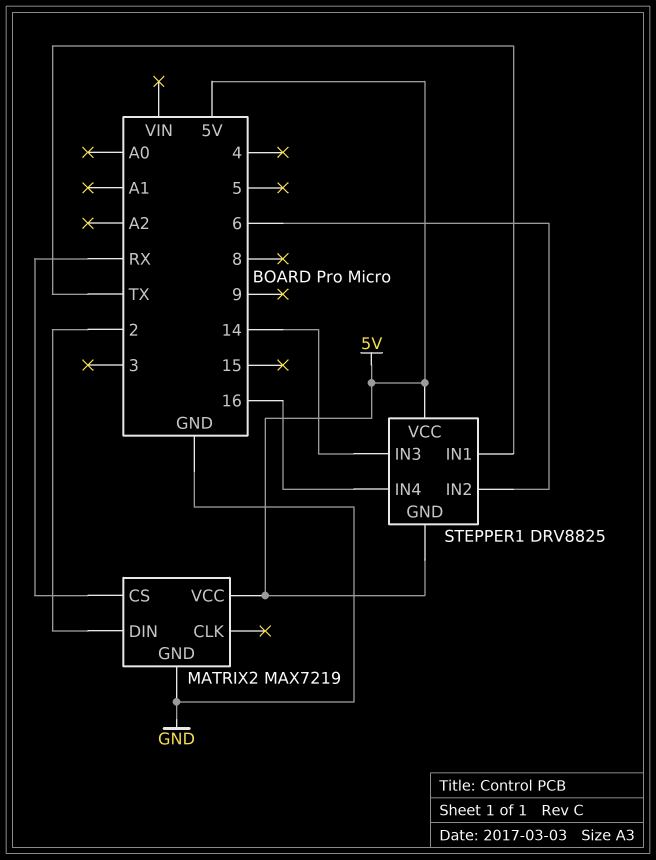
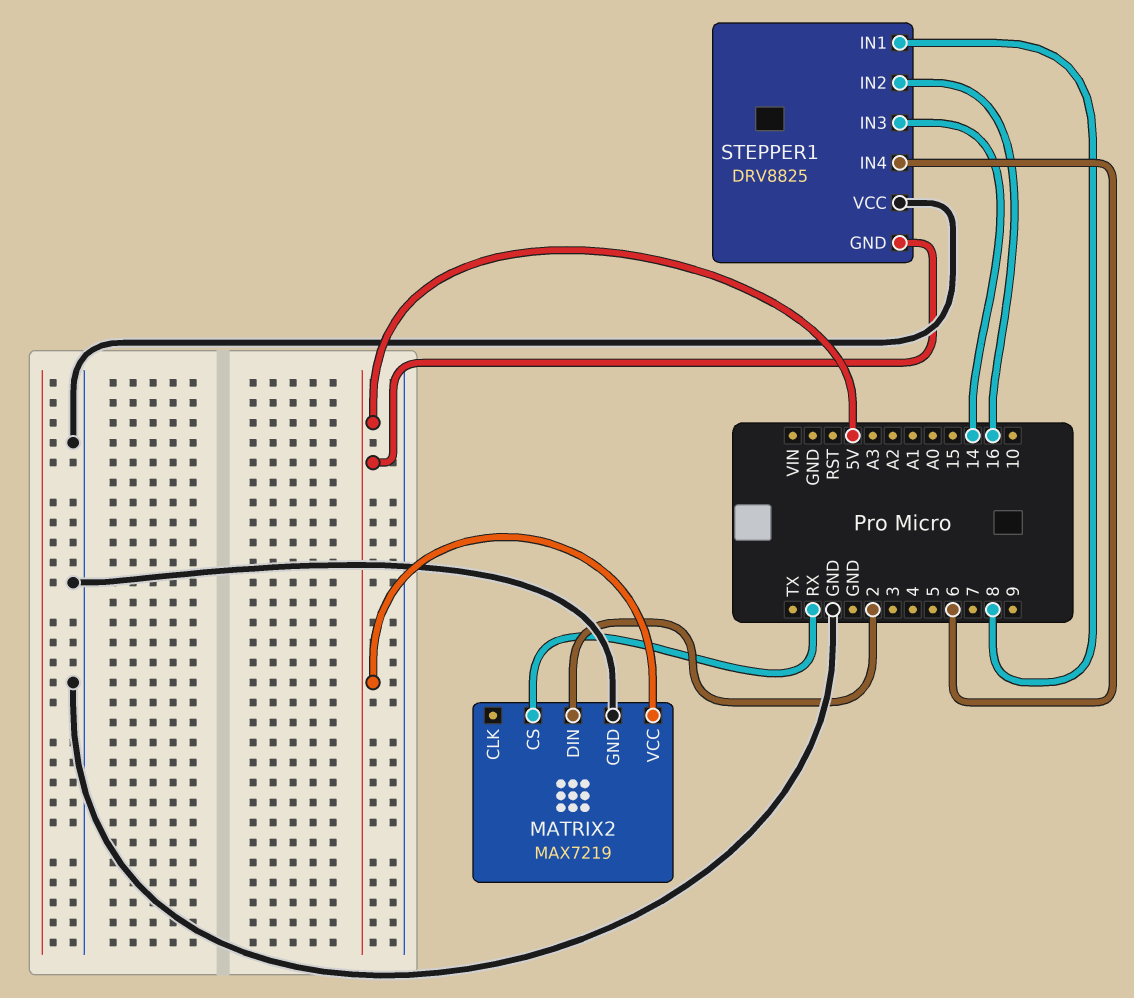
STEPPER1 pin IN1: TX -> 8
STEPPER1 pin IN2: 6 -> 16
STEPPER1 pin IN4: 16 -> 6
STEPPER1 pin VCC: 5V -> GND

